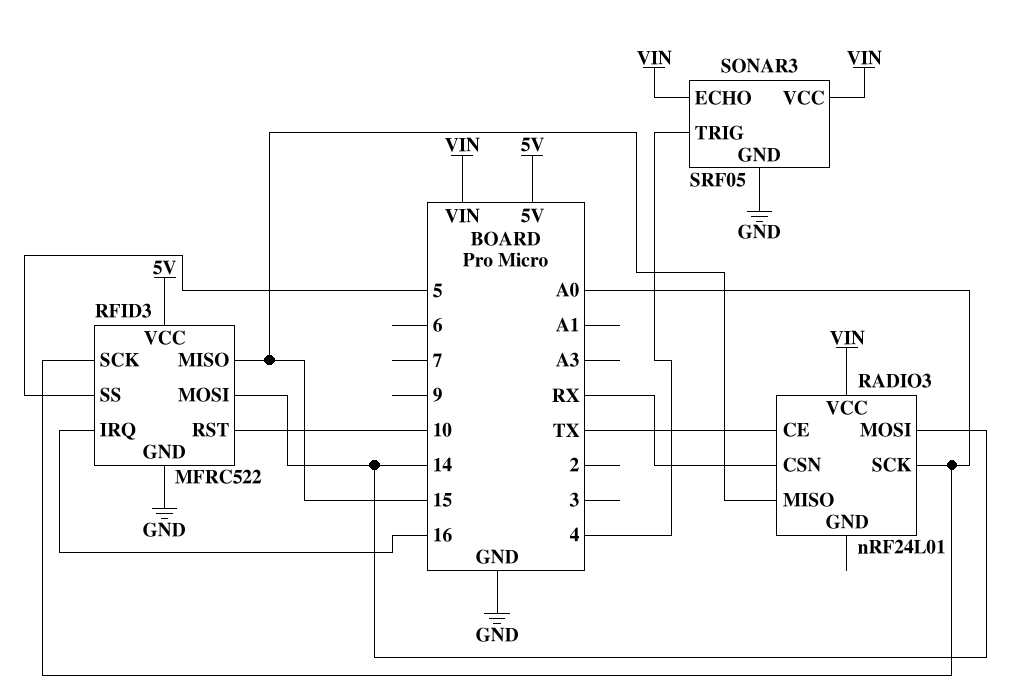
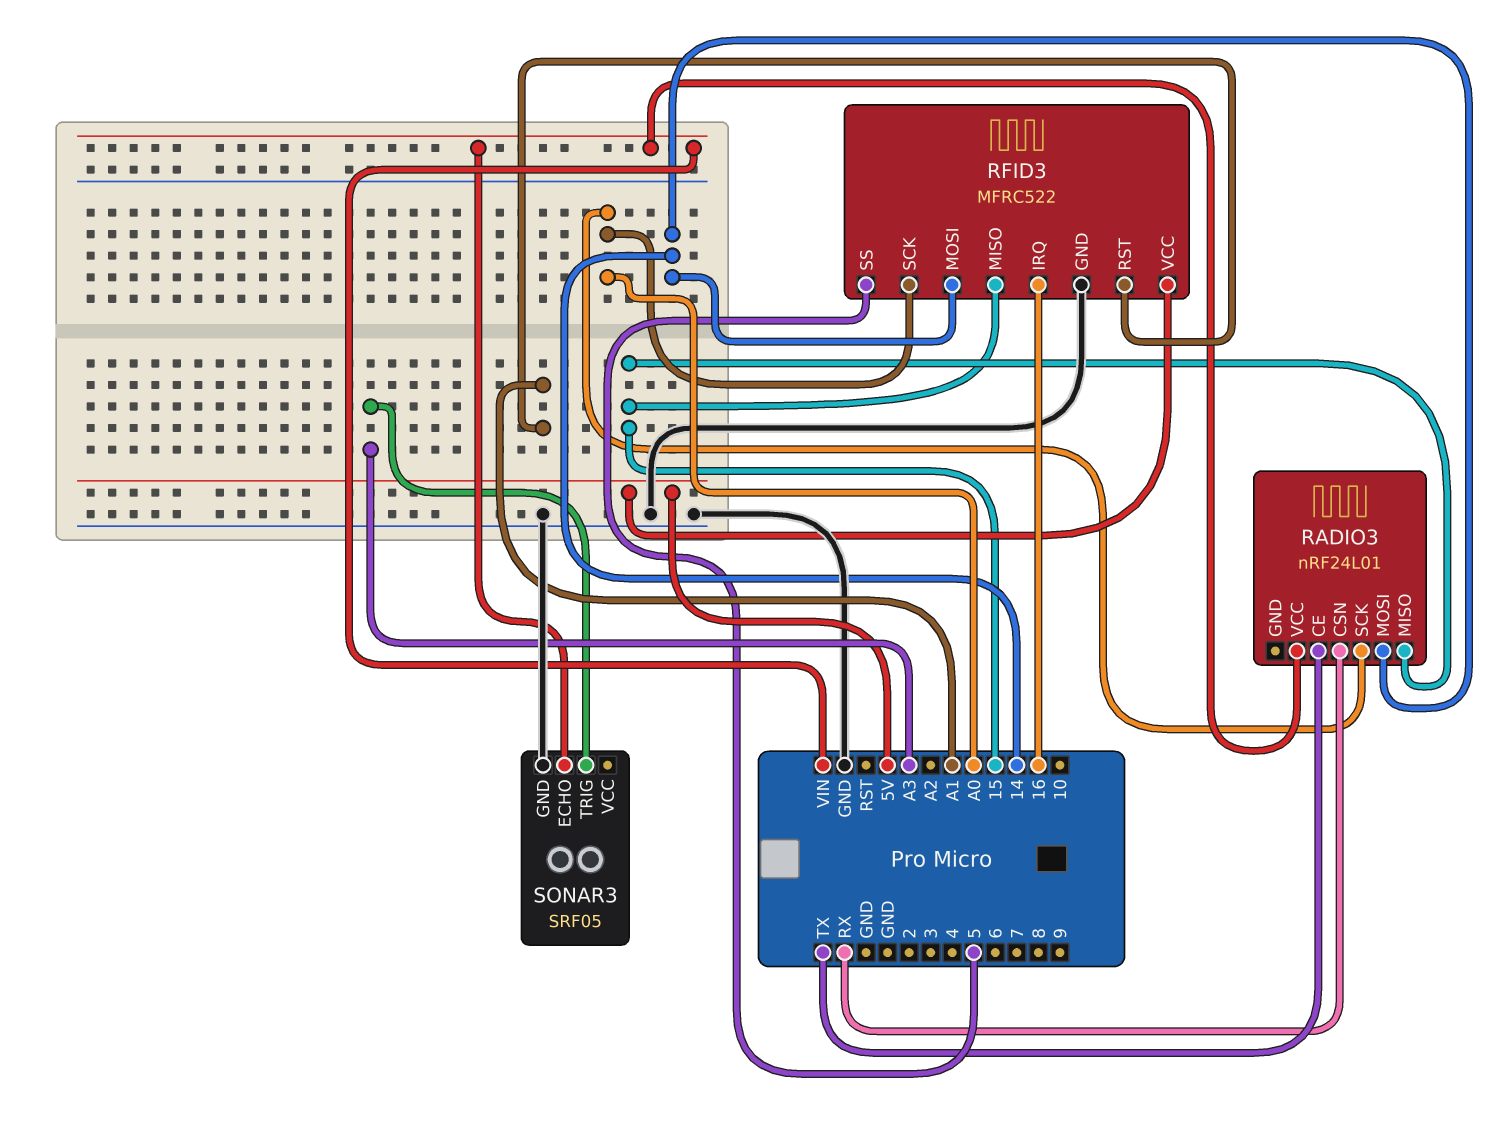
RFID3 pin RST: 10 -> A1
SONAR3 pin TRIG: 4 -> A3
SONAR3 pin VCC: VIN -> none

